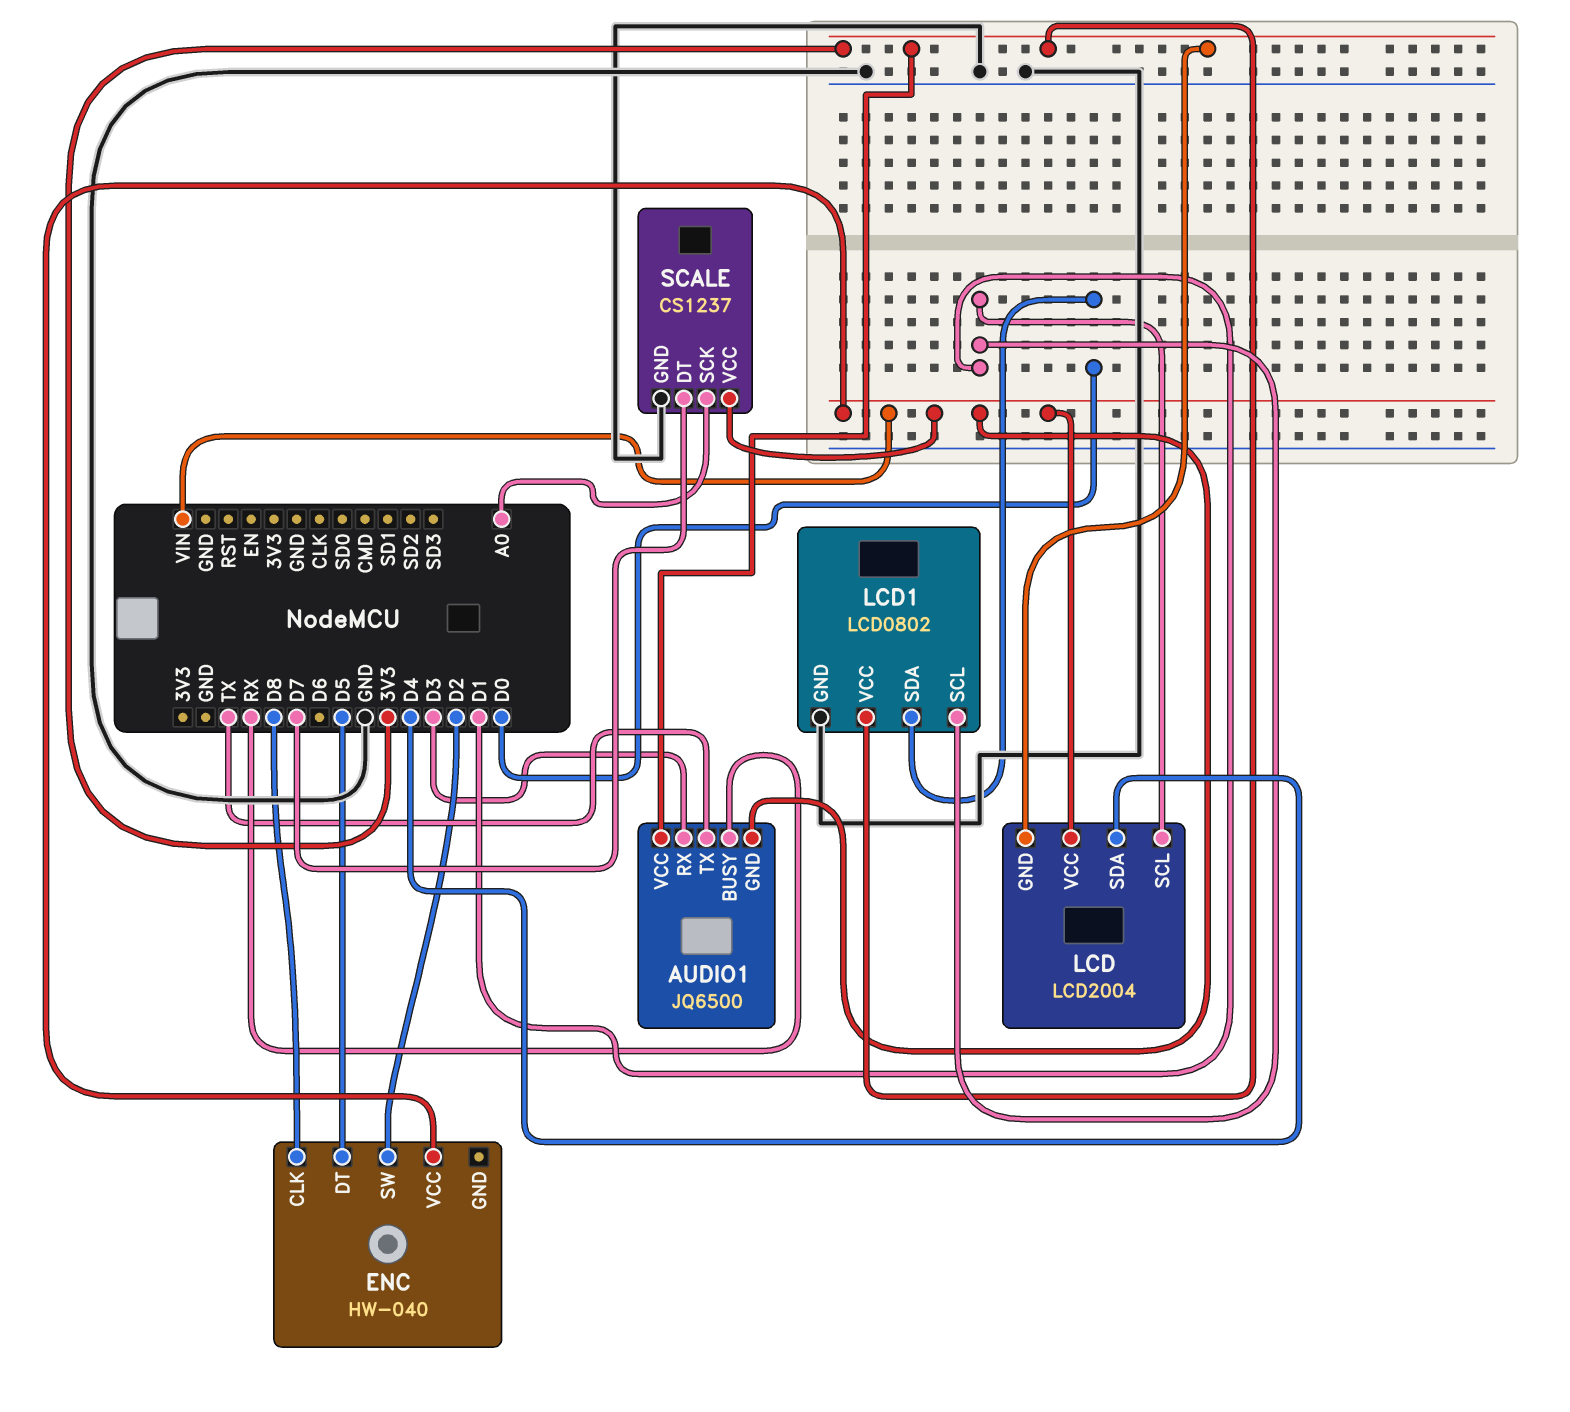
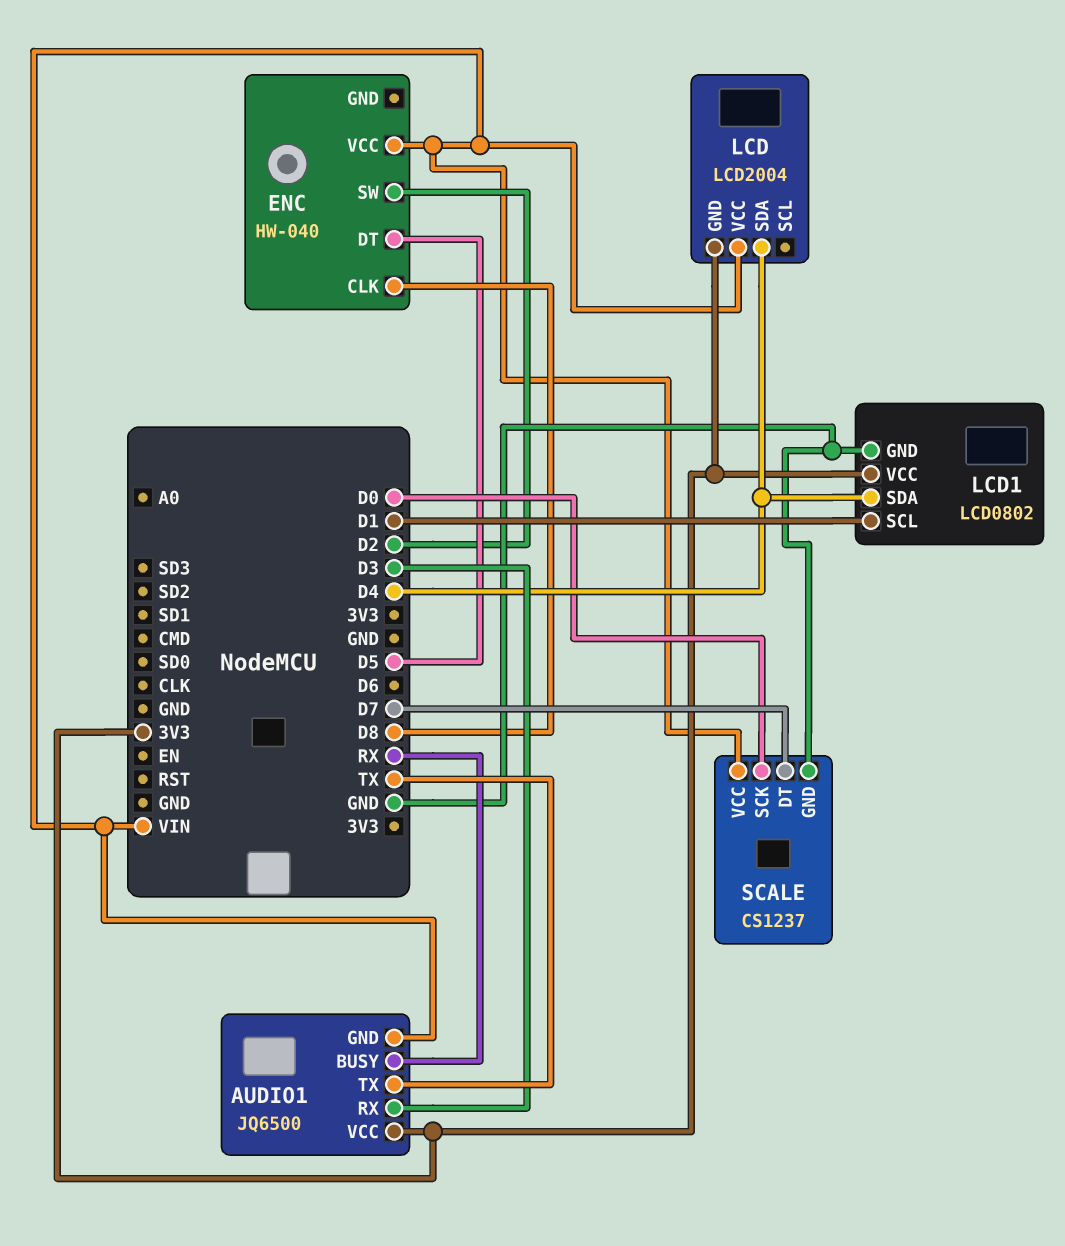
LCD pin SCL: D1 -> none
LCD1 pin SDA: D0 -> D4
SCALE pin SCK: A0 -> D0

